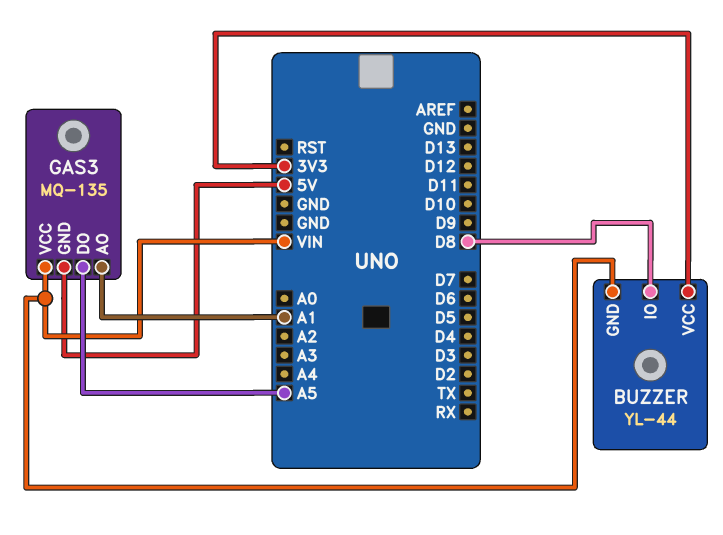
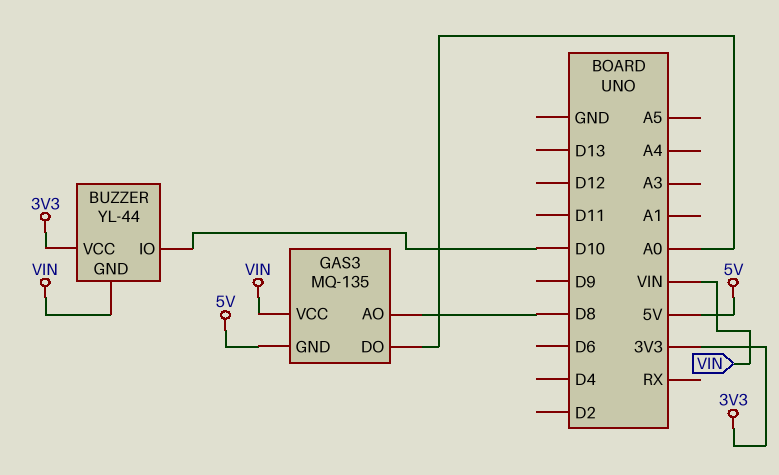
BUZZER pin IO: D8 -> D10
GAS3 pin AO: A1 -> D8
GAS3 pin DO: A5 -> A0

